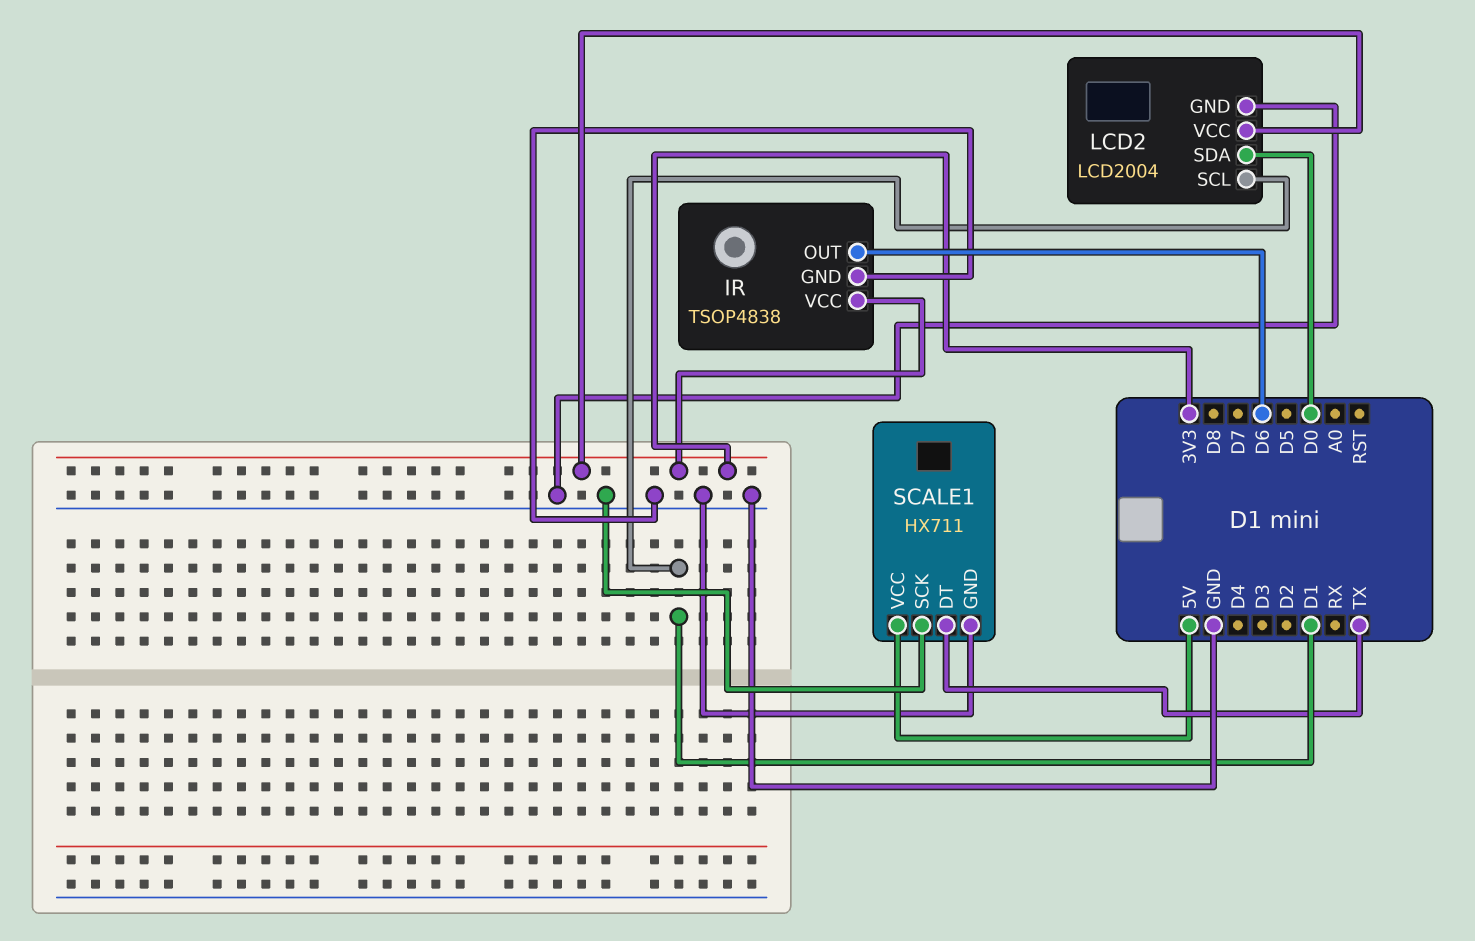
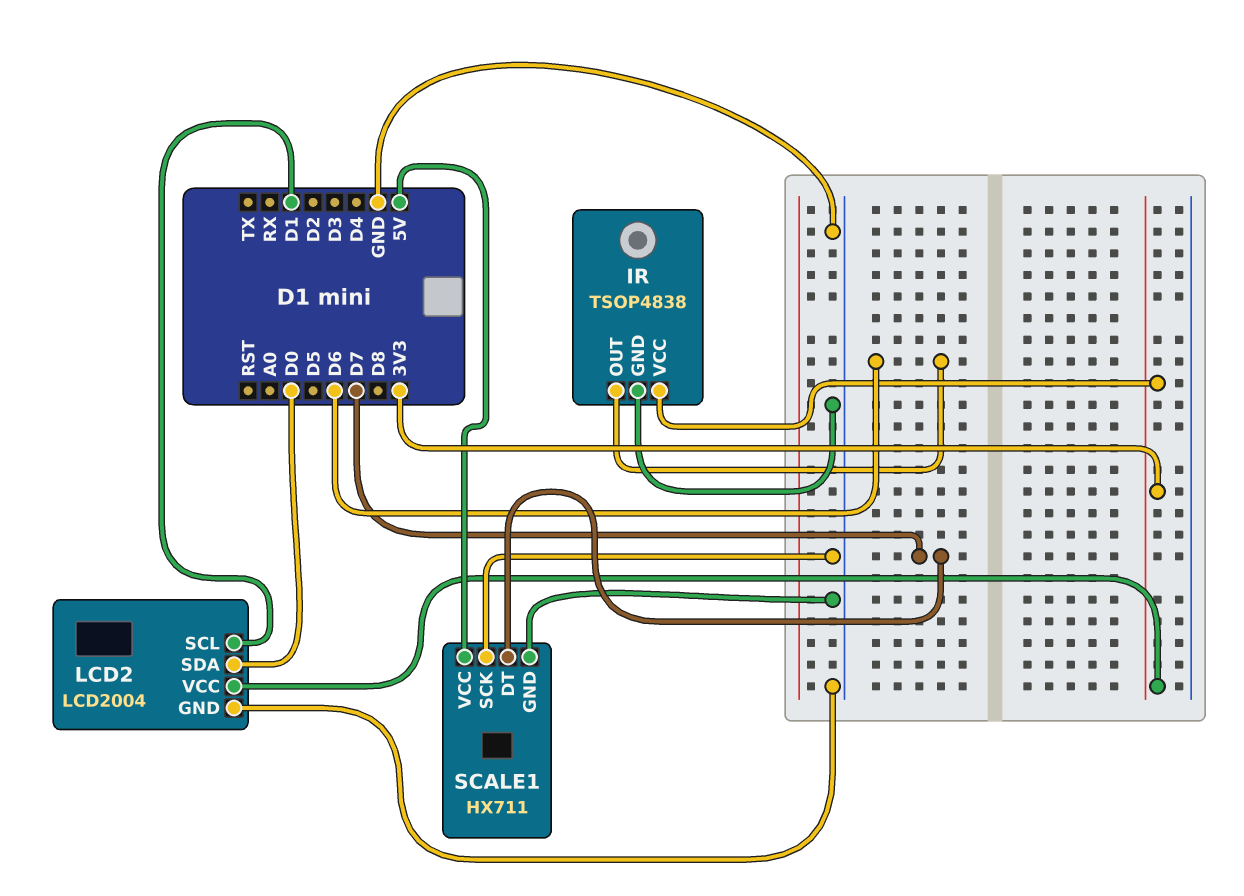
SCALE1 pin DT: TX -> D7

